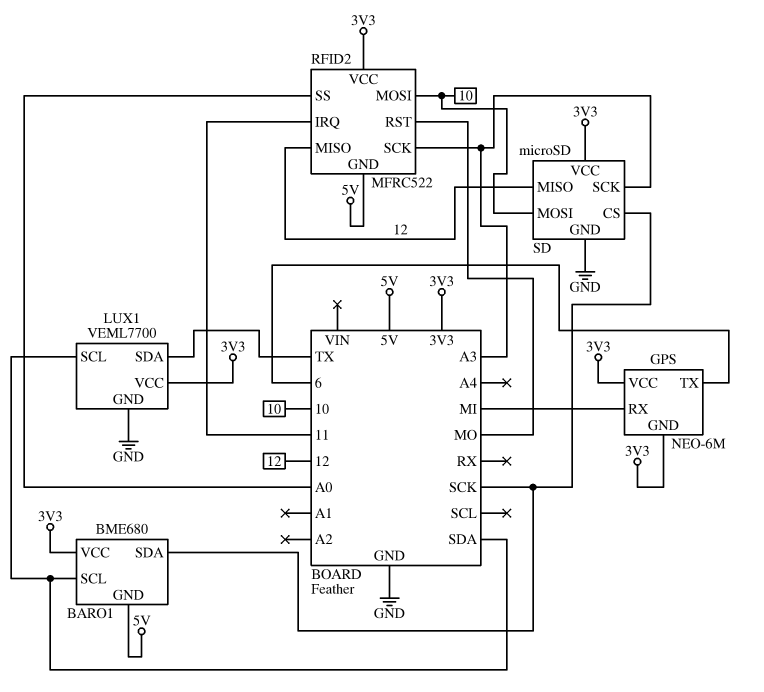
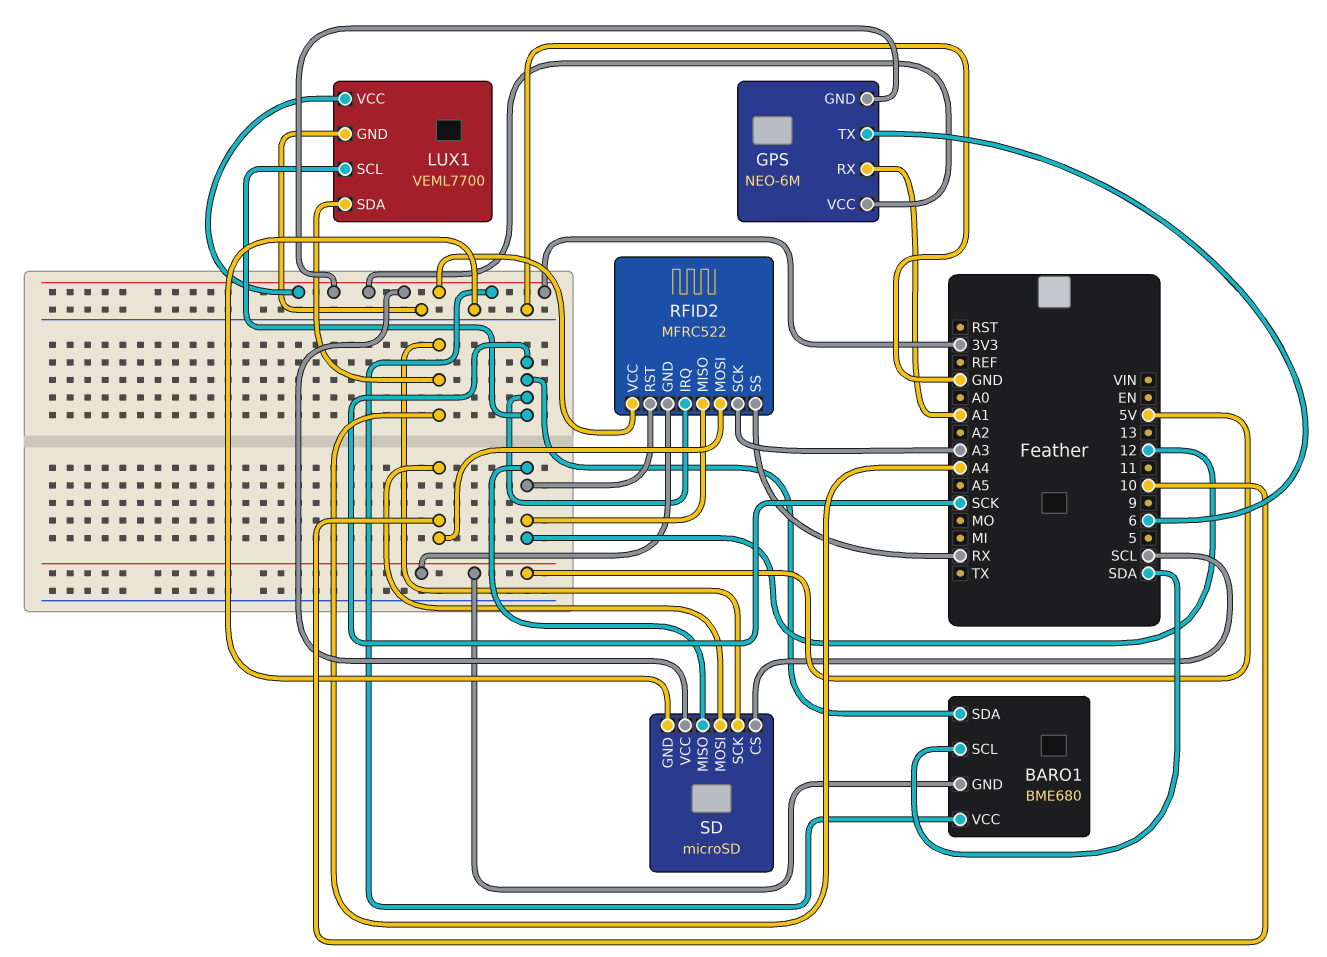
GPS pin RX: MI -> A1
LUX1 pin SCL: SDA -> SCK
LUX1 pin SDA: TX -> A4
RFID2 pin IRQ: 11 -> SCK
RFID2 pin RST: MO -> 12
RFID2 pin SS: A0 -> RX
SD pin CS: SCK -> SCL
SD pin SCK: A3 -> A4

